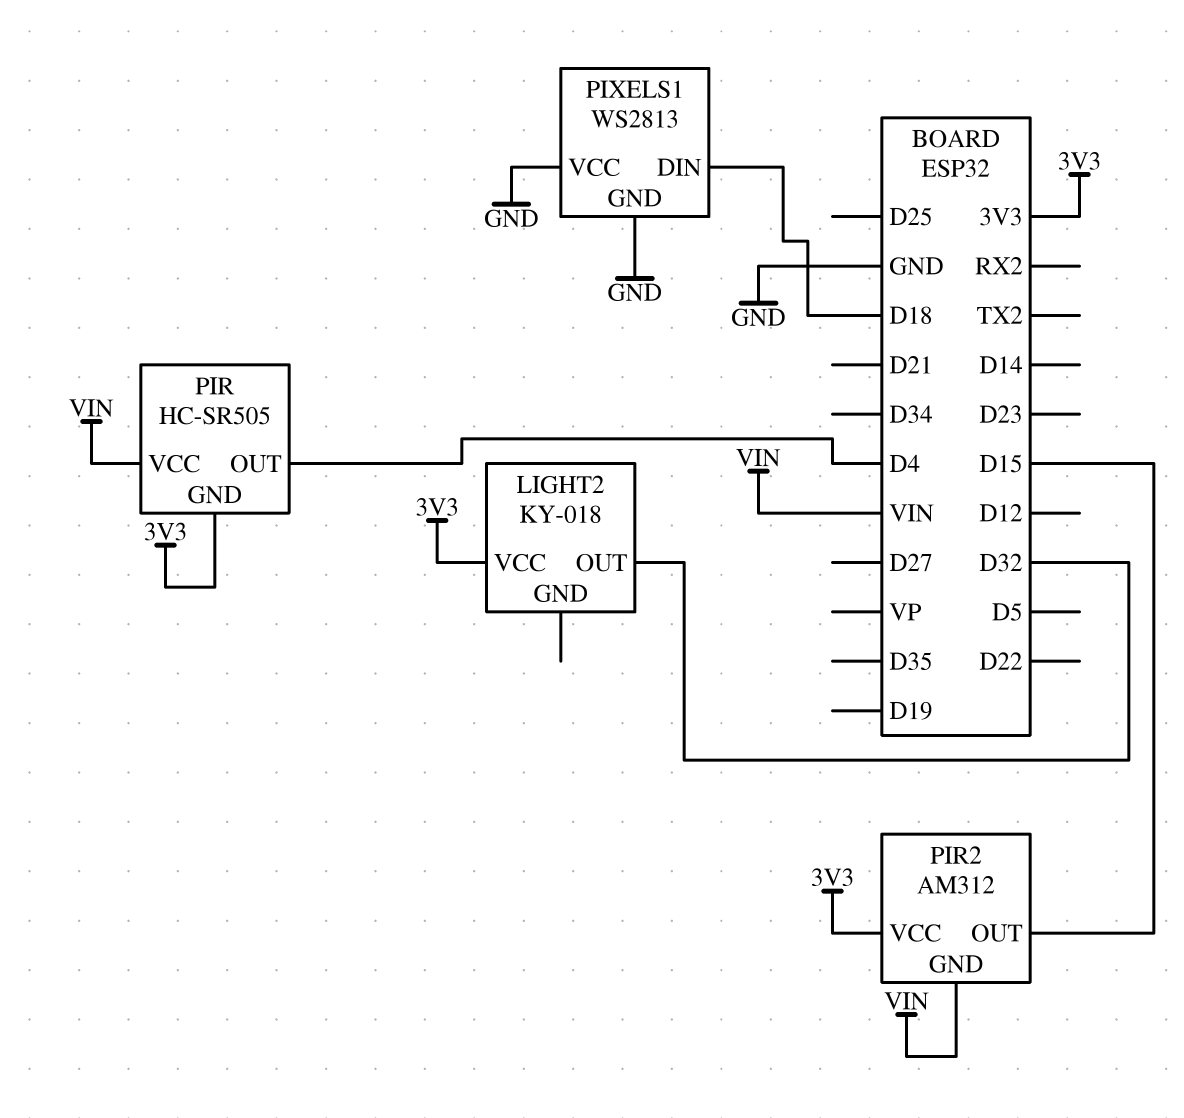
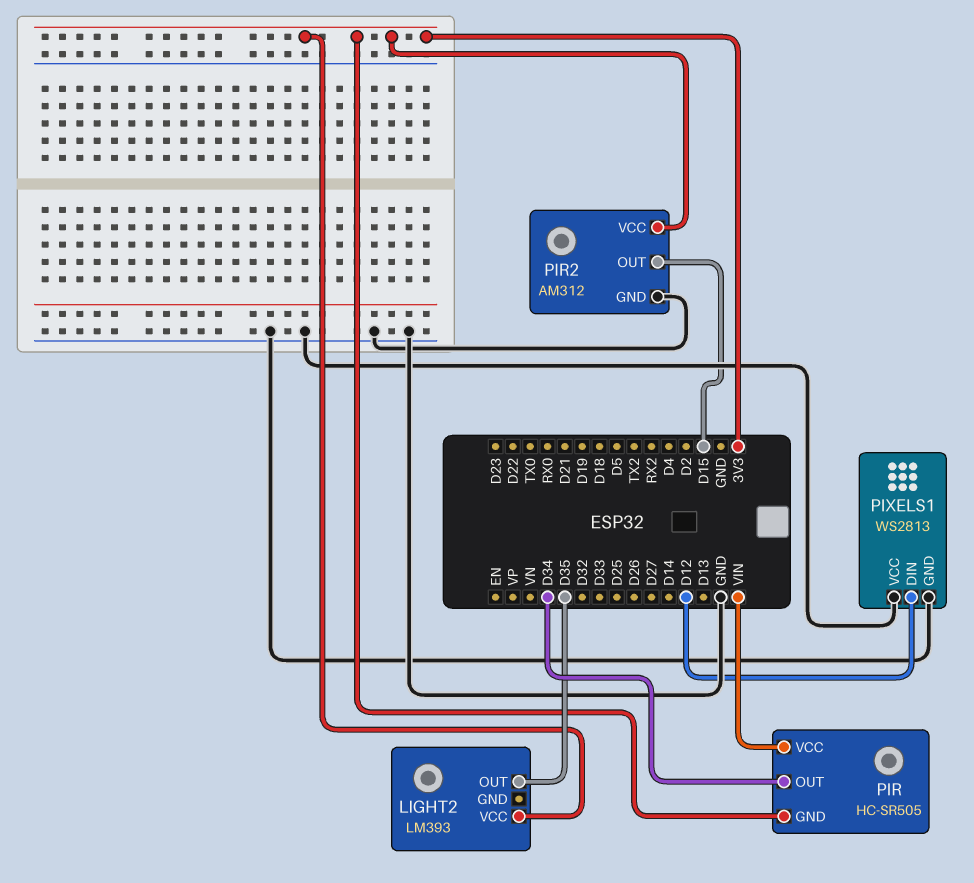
LIGHT2: KY-018 -> LM393
LIGHT2 pin OUT: D32 -> D35
PIR pin OUT: D4 -> D34
PIR2 pin GND: VIN -> GND
PIXELS1 pin DIN: D18 -> D12

